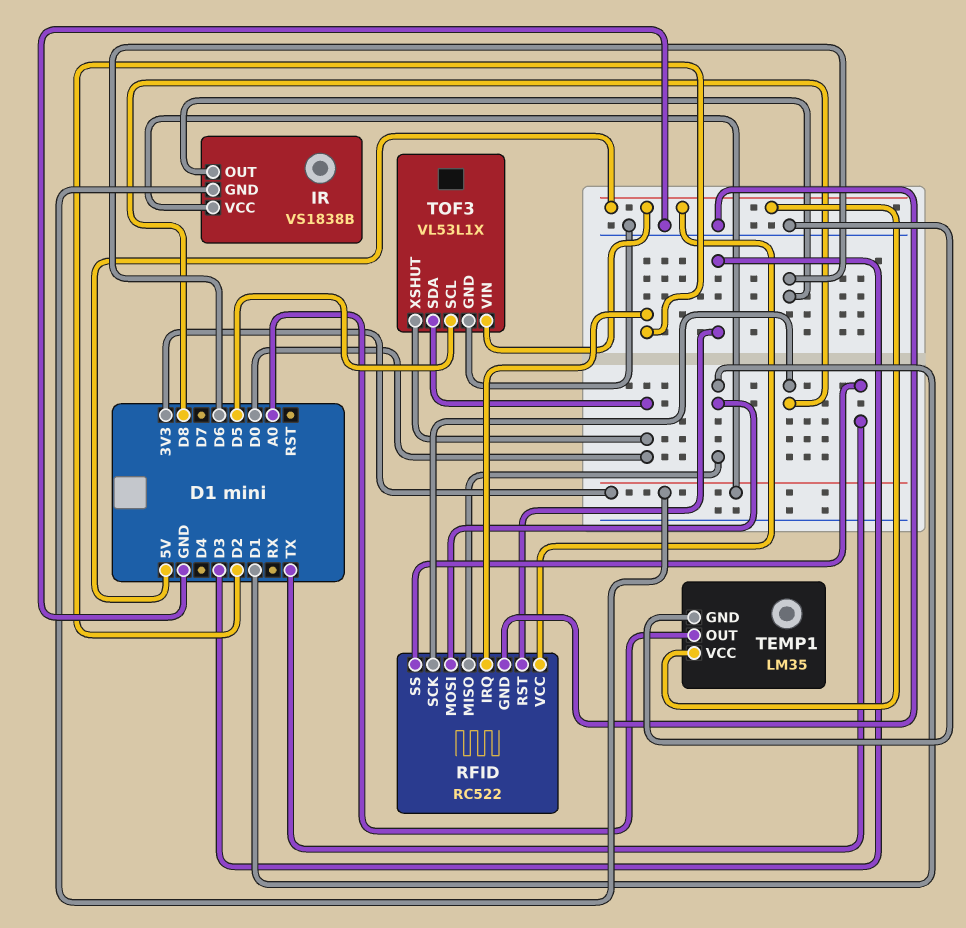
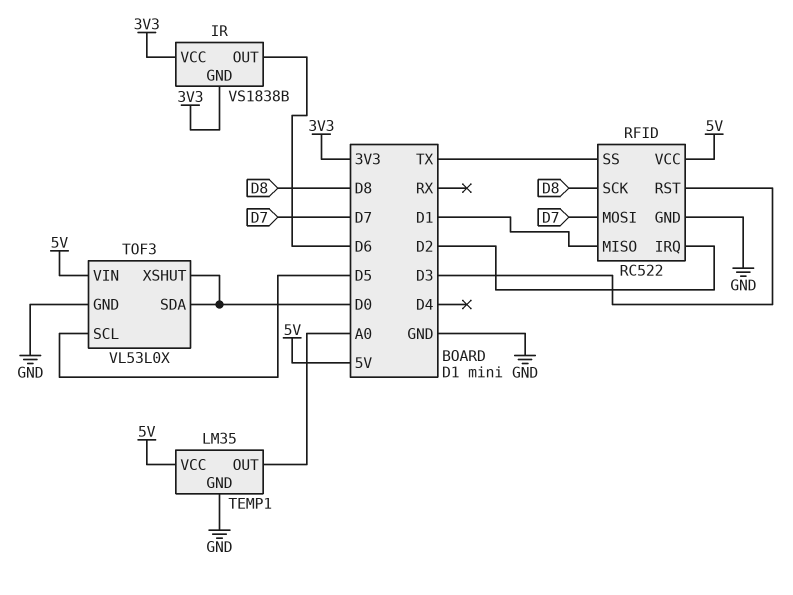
RFID pin MOSI: D1 -> D7
TOF3: VL53L1X -> VL53L0X

